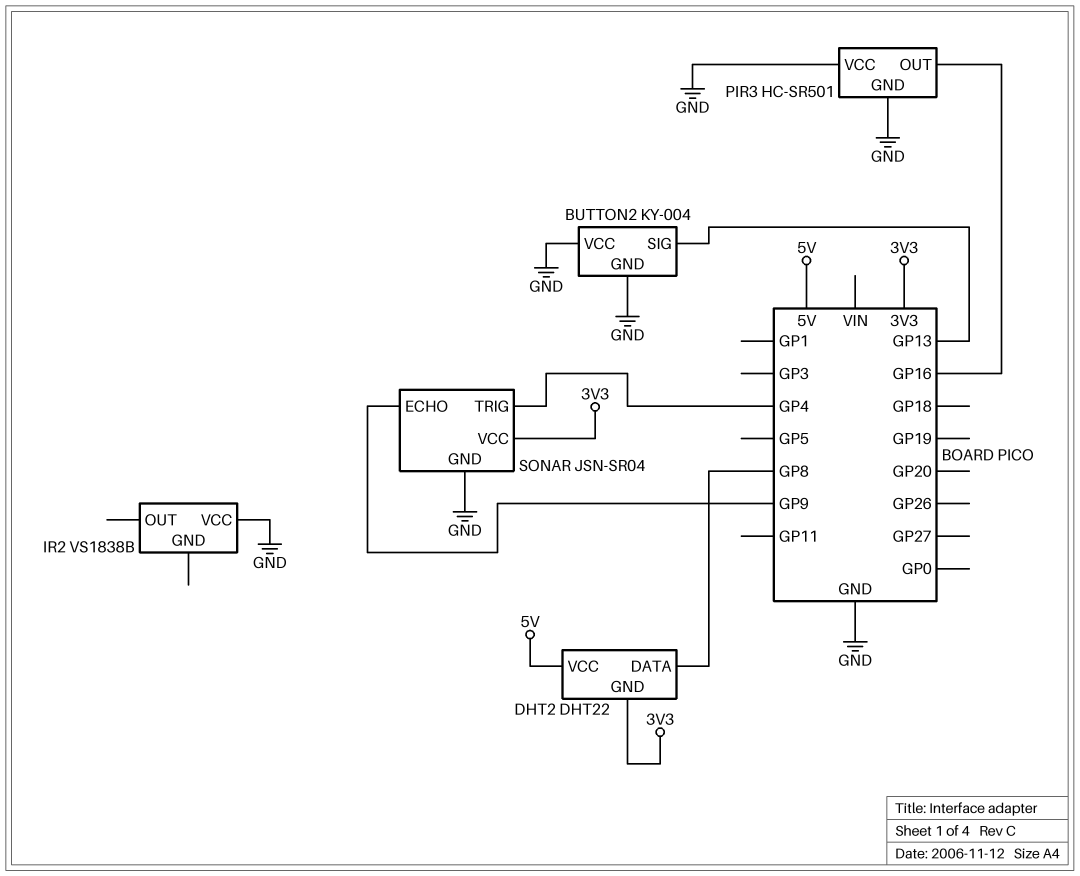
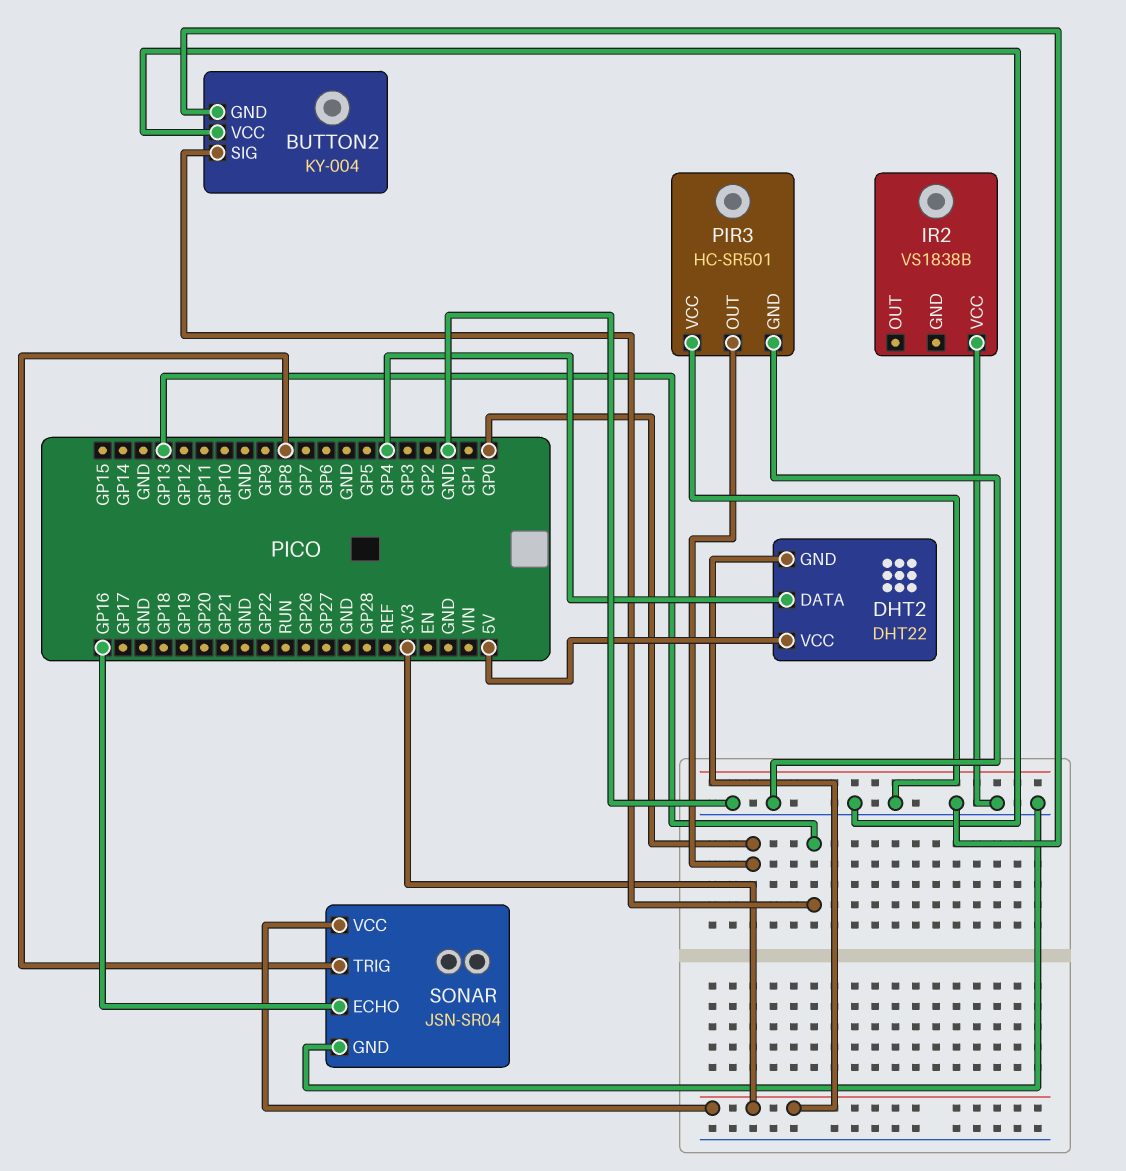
DHT2 pin DATA: GP8 -> GP4
PIR3 pin OUT: GP16 -> GP0
SONAR pin ECHO: GP9 -> GP16
SONAR pin TRIG: GP4 -> GP8

